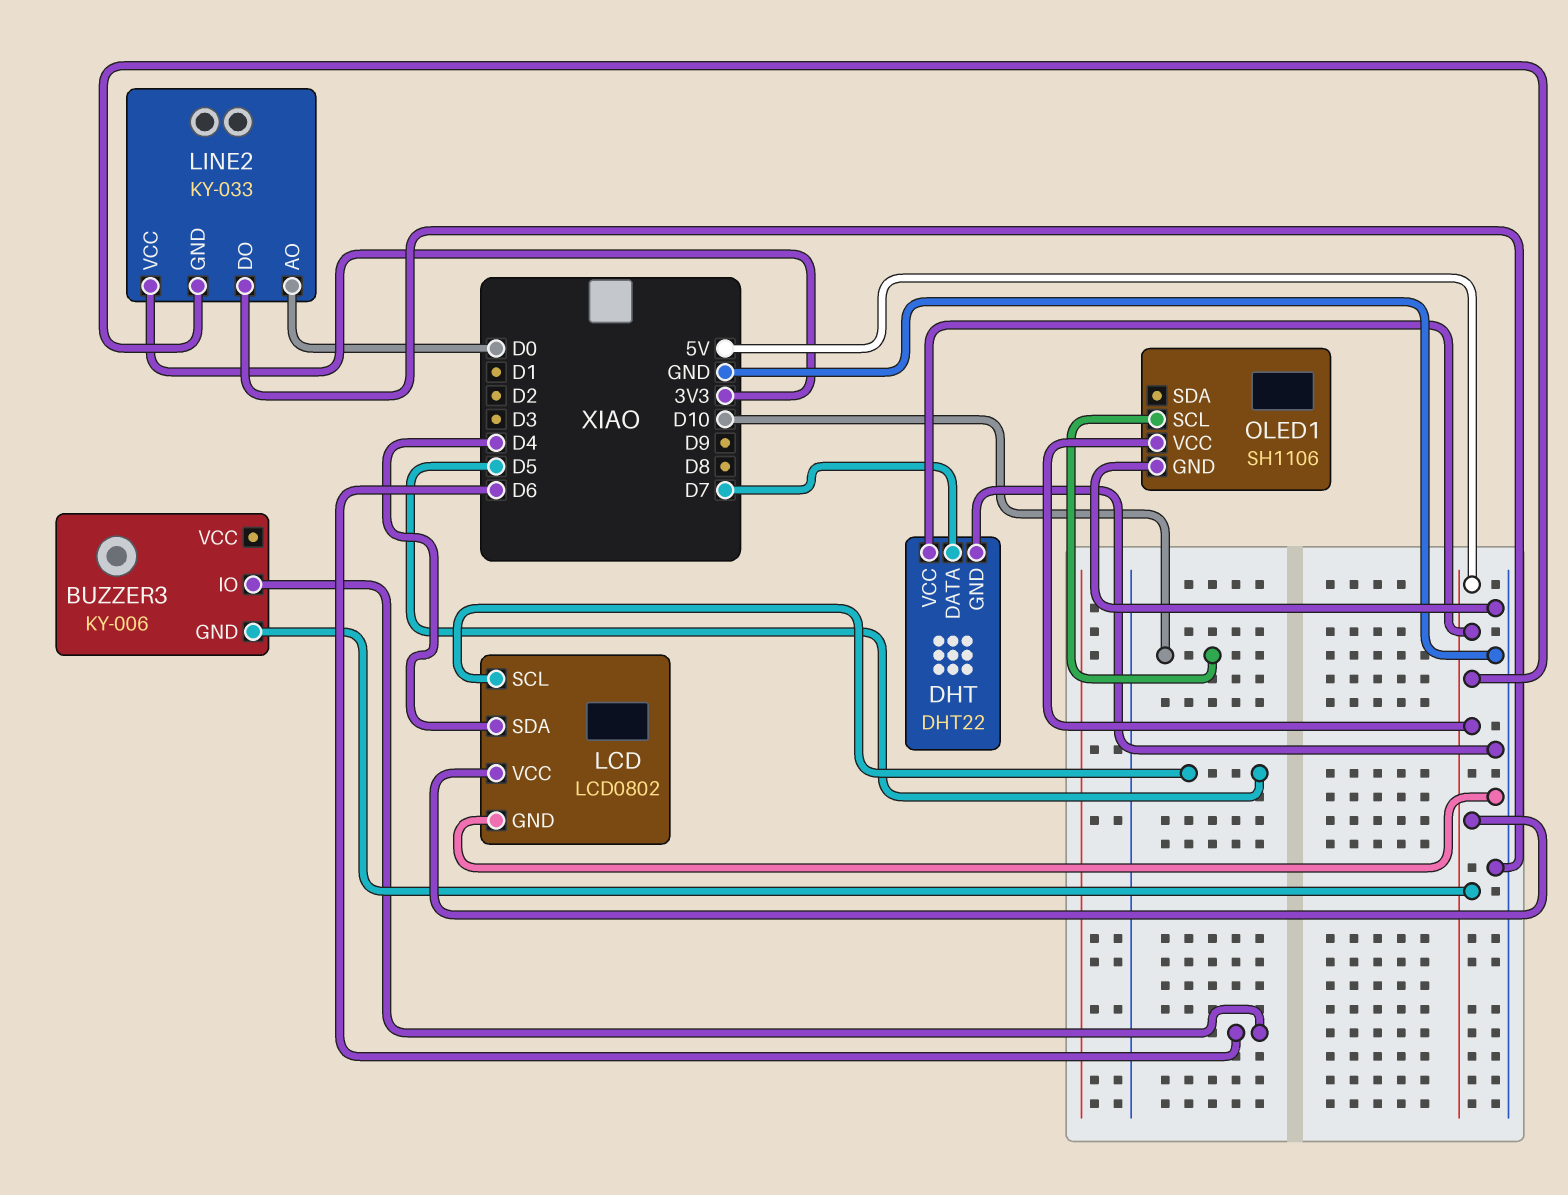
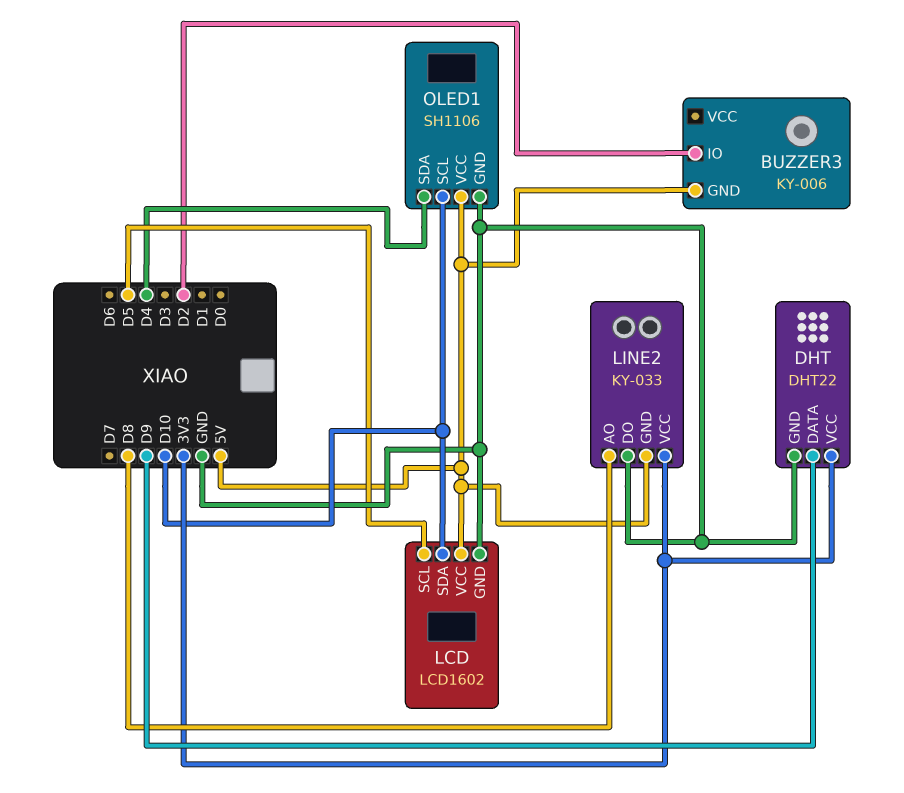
BUZZER3 pin IO: D6 -> D2
DHT pin DATA: D7 -> D9
DHT pin VCC: 5V -> 3V3
LCD: LCD0802 -> LCD1602
LCD pin SDA: D4 -> D10
LINE2 pin AO: D0 -> D8
OLED1 pin SDA: none -> D4

